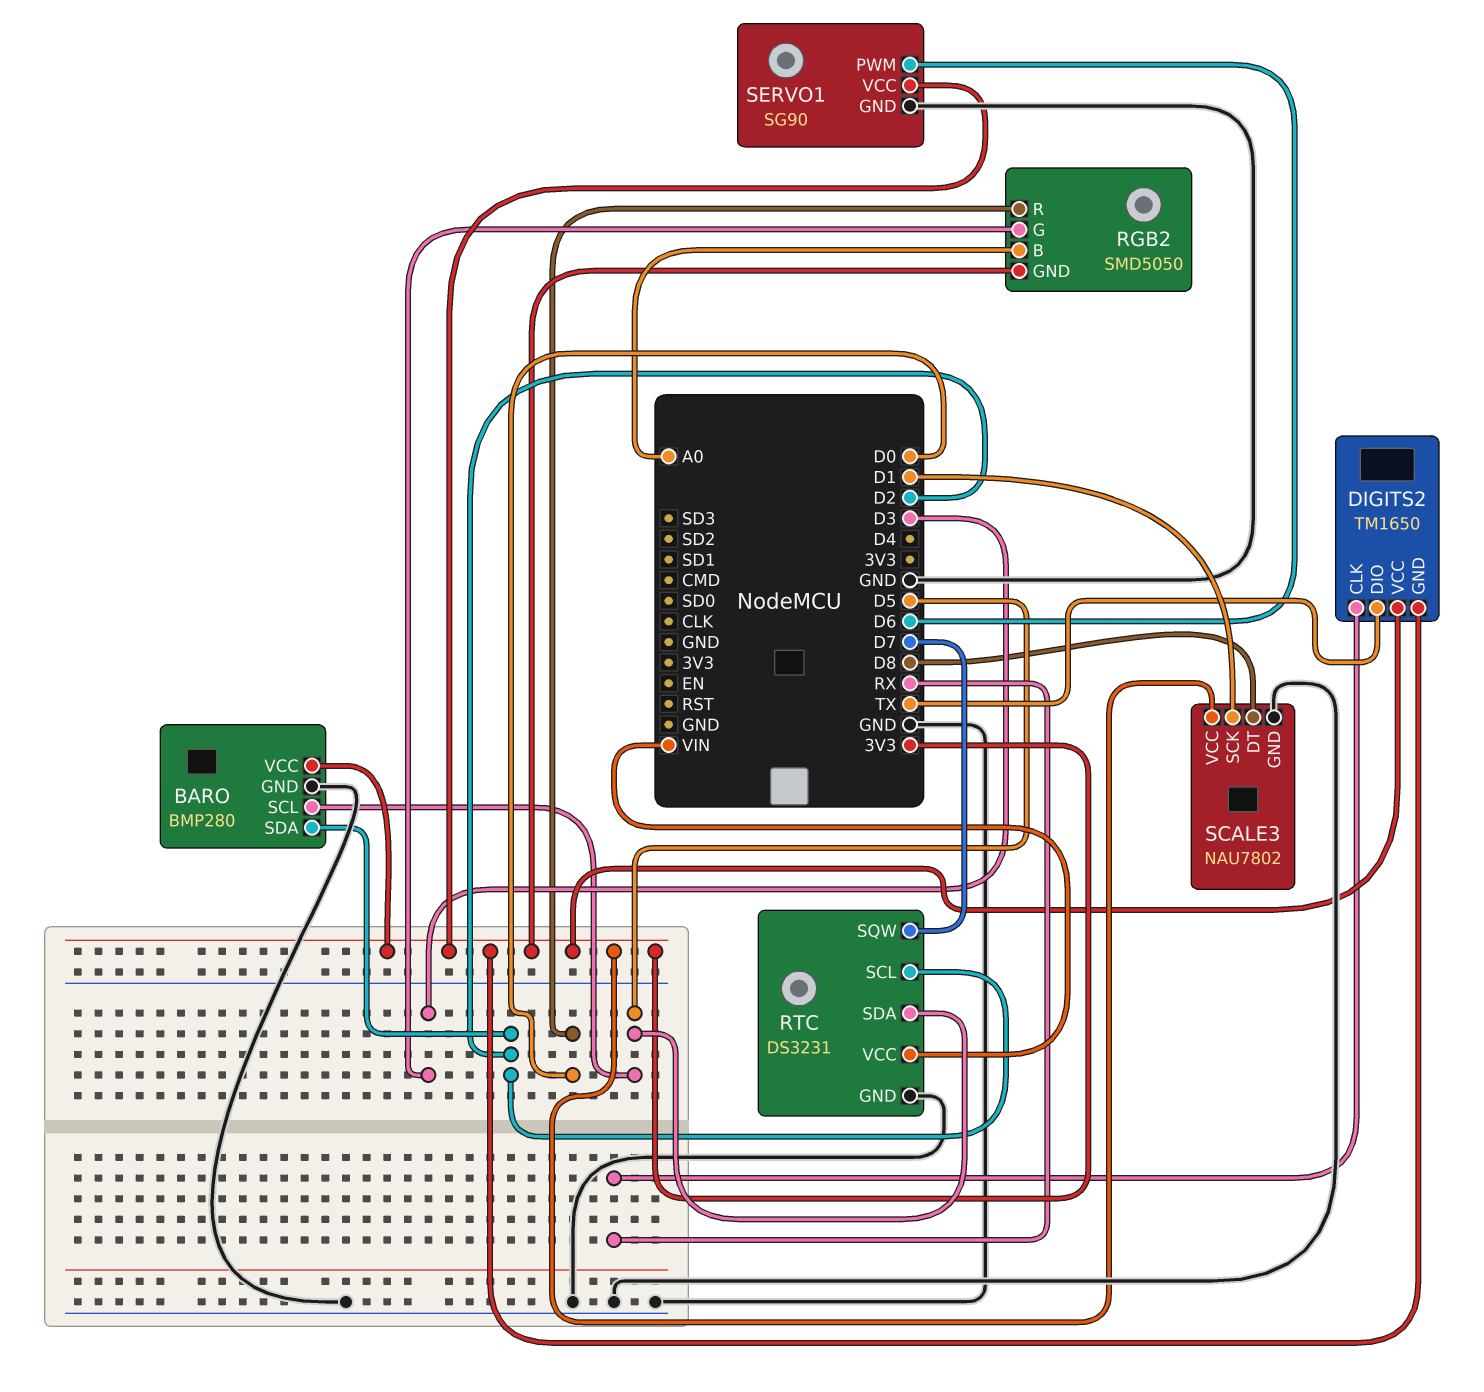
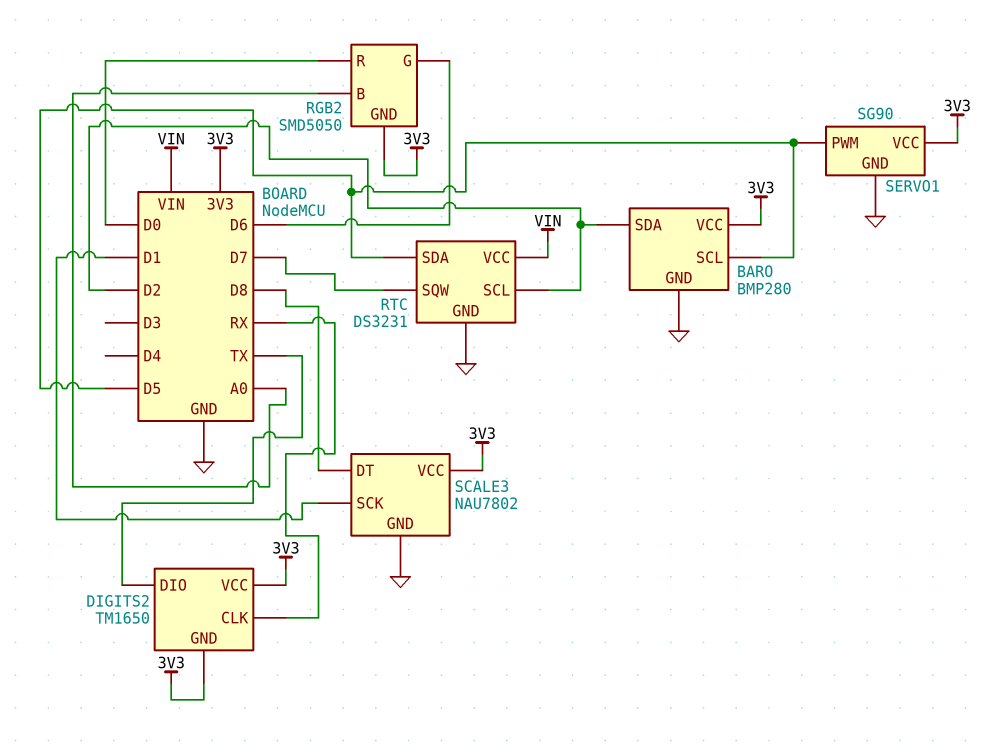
RGB2 pin G: D3 -> D6
SERVO1 pin PWM: D6 -> D5

